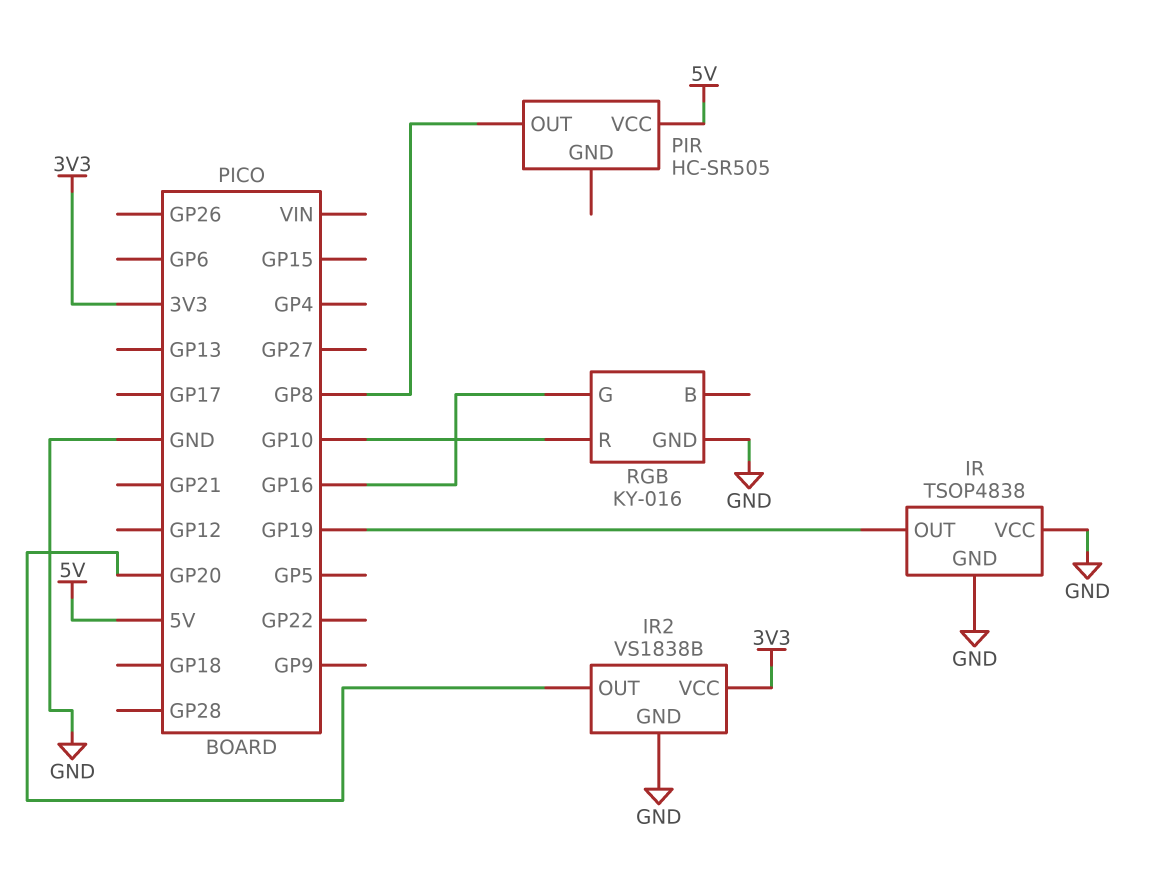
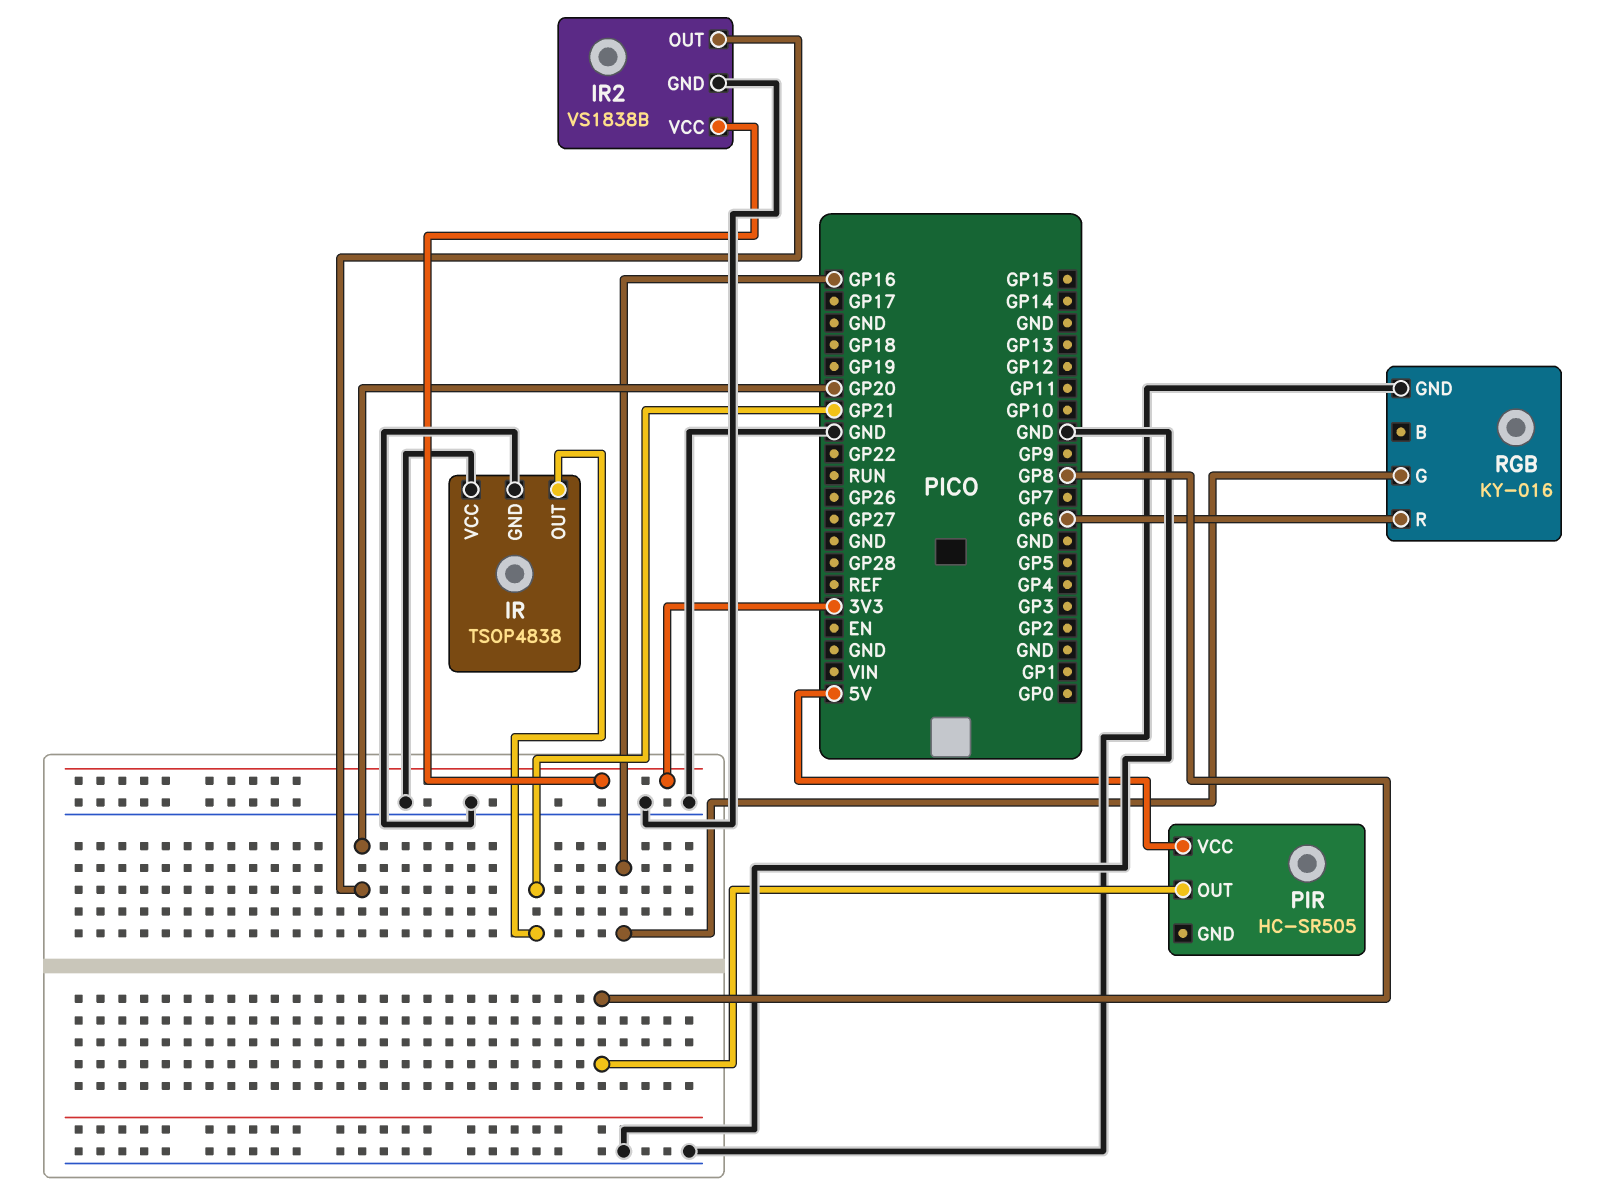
IR pin OUT: GP19 -> GP21
RGB pin R: GP10 -> GP6

